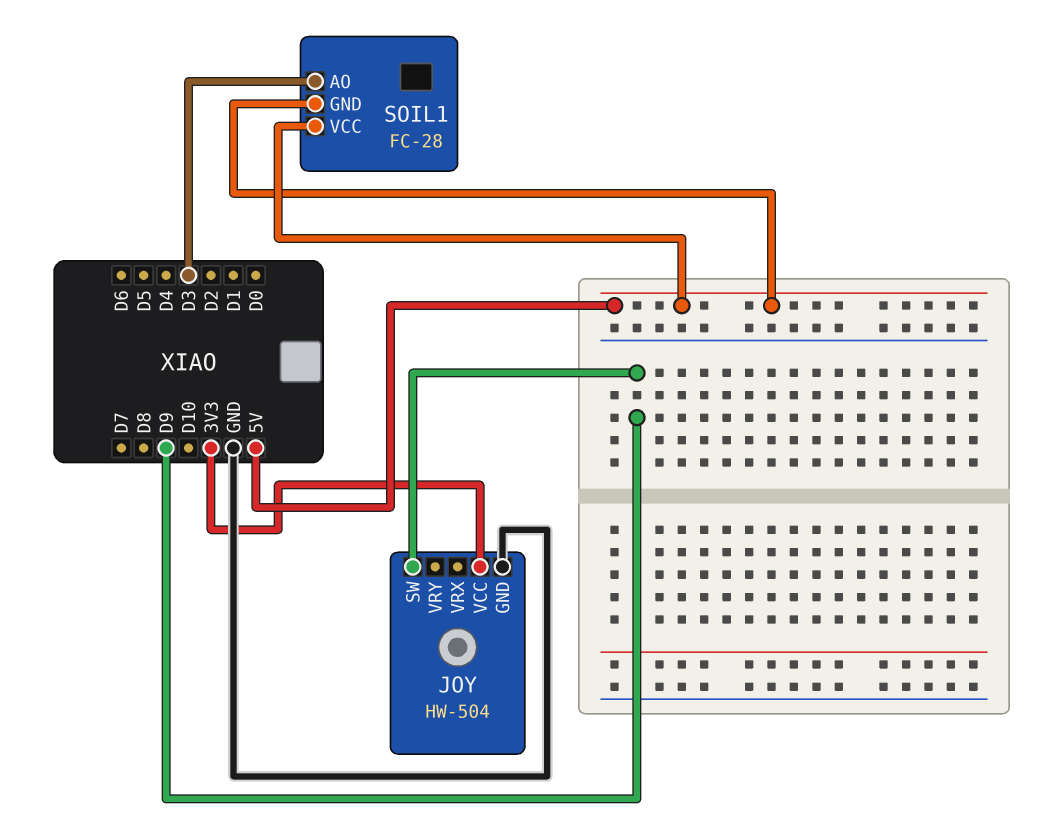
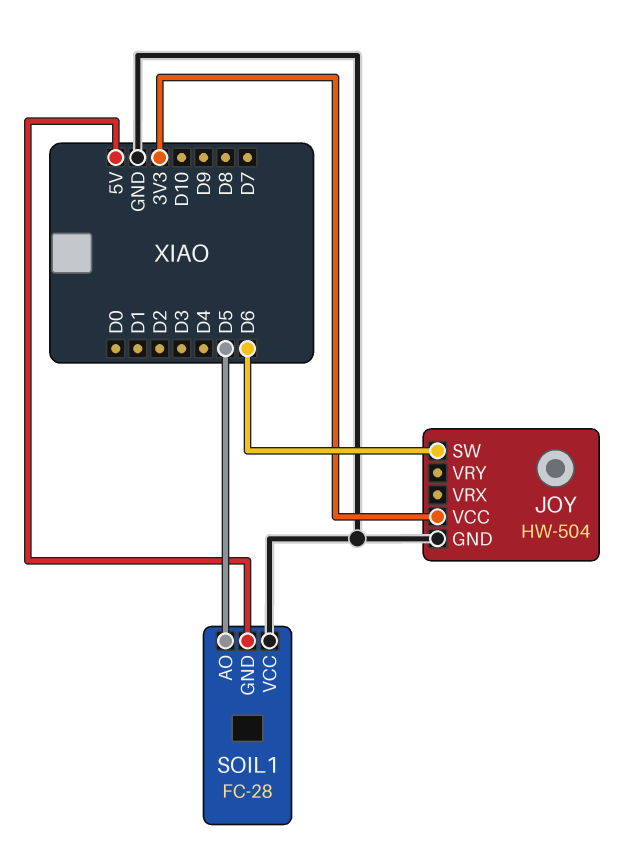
JOY pin SW: D9 -> D6
SOIL1 pin AO: D3 -> D5
SOIL1 pin VCC: 5V -> GND

